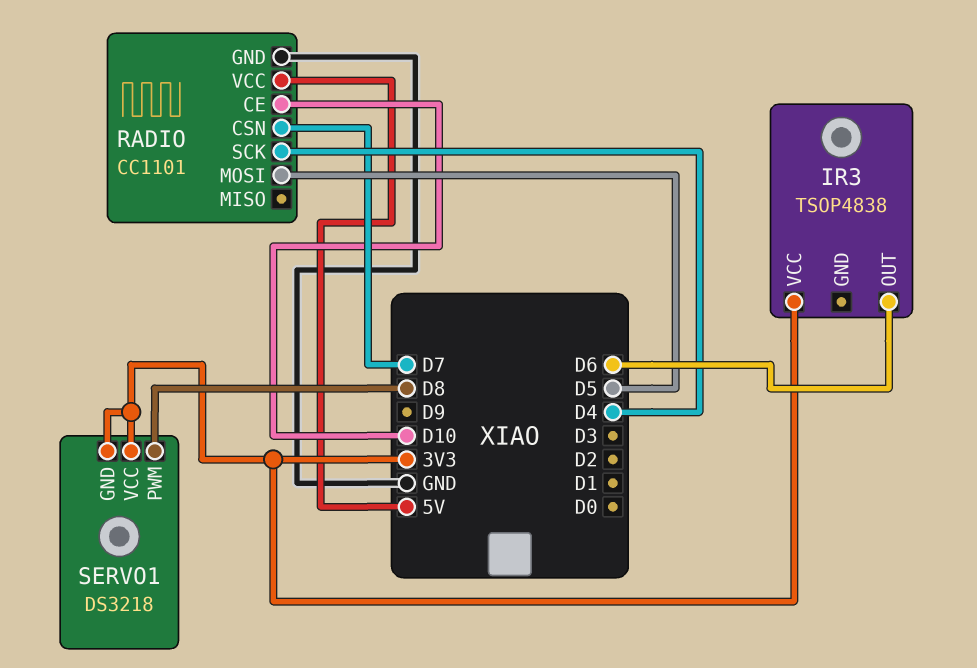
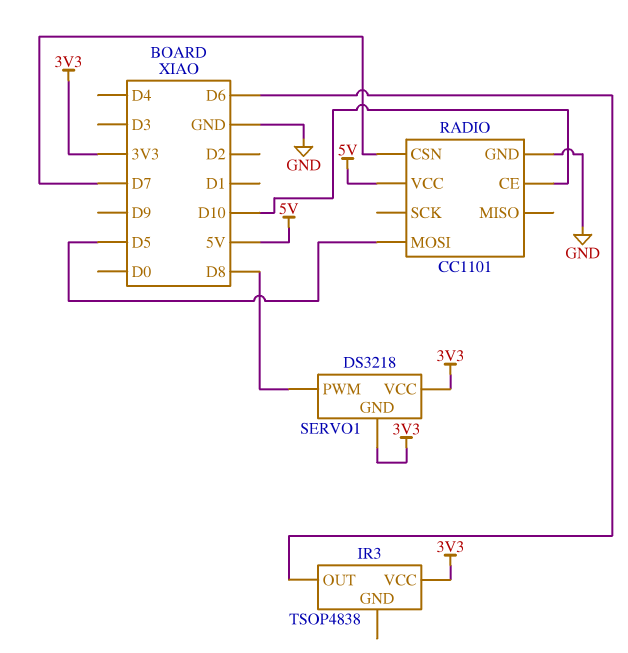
RADIO pin SCK: D4 -> none

